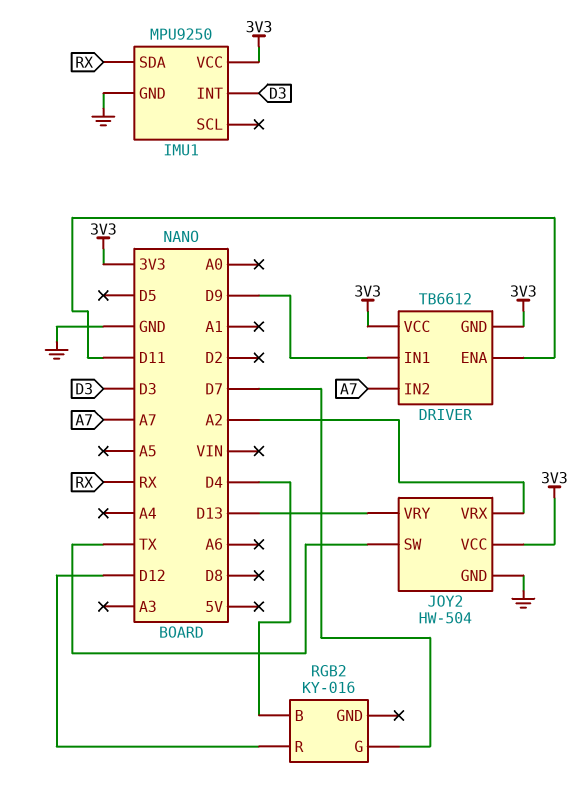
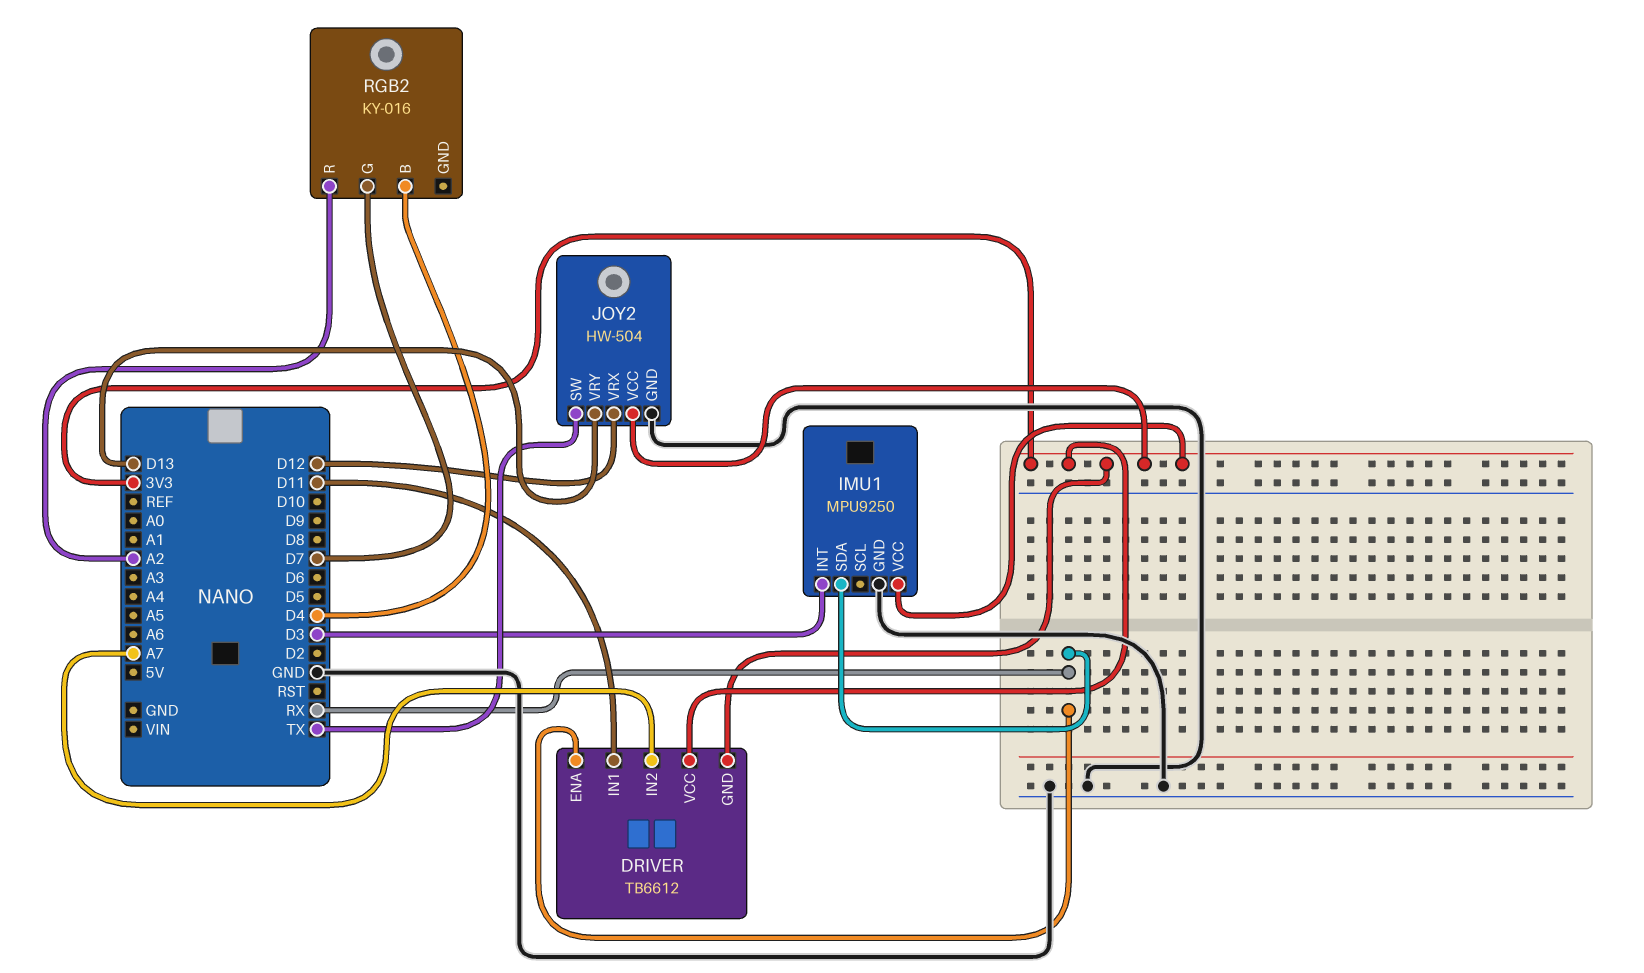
DRIVER pin ENA: D11 -> RX
DRIVER pin IN1: D9 -> D11
JOY2 pin VRX: A2 -> D12
RGB2 pin R: D12 -> A2

